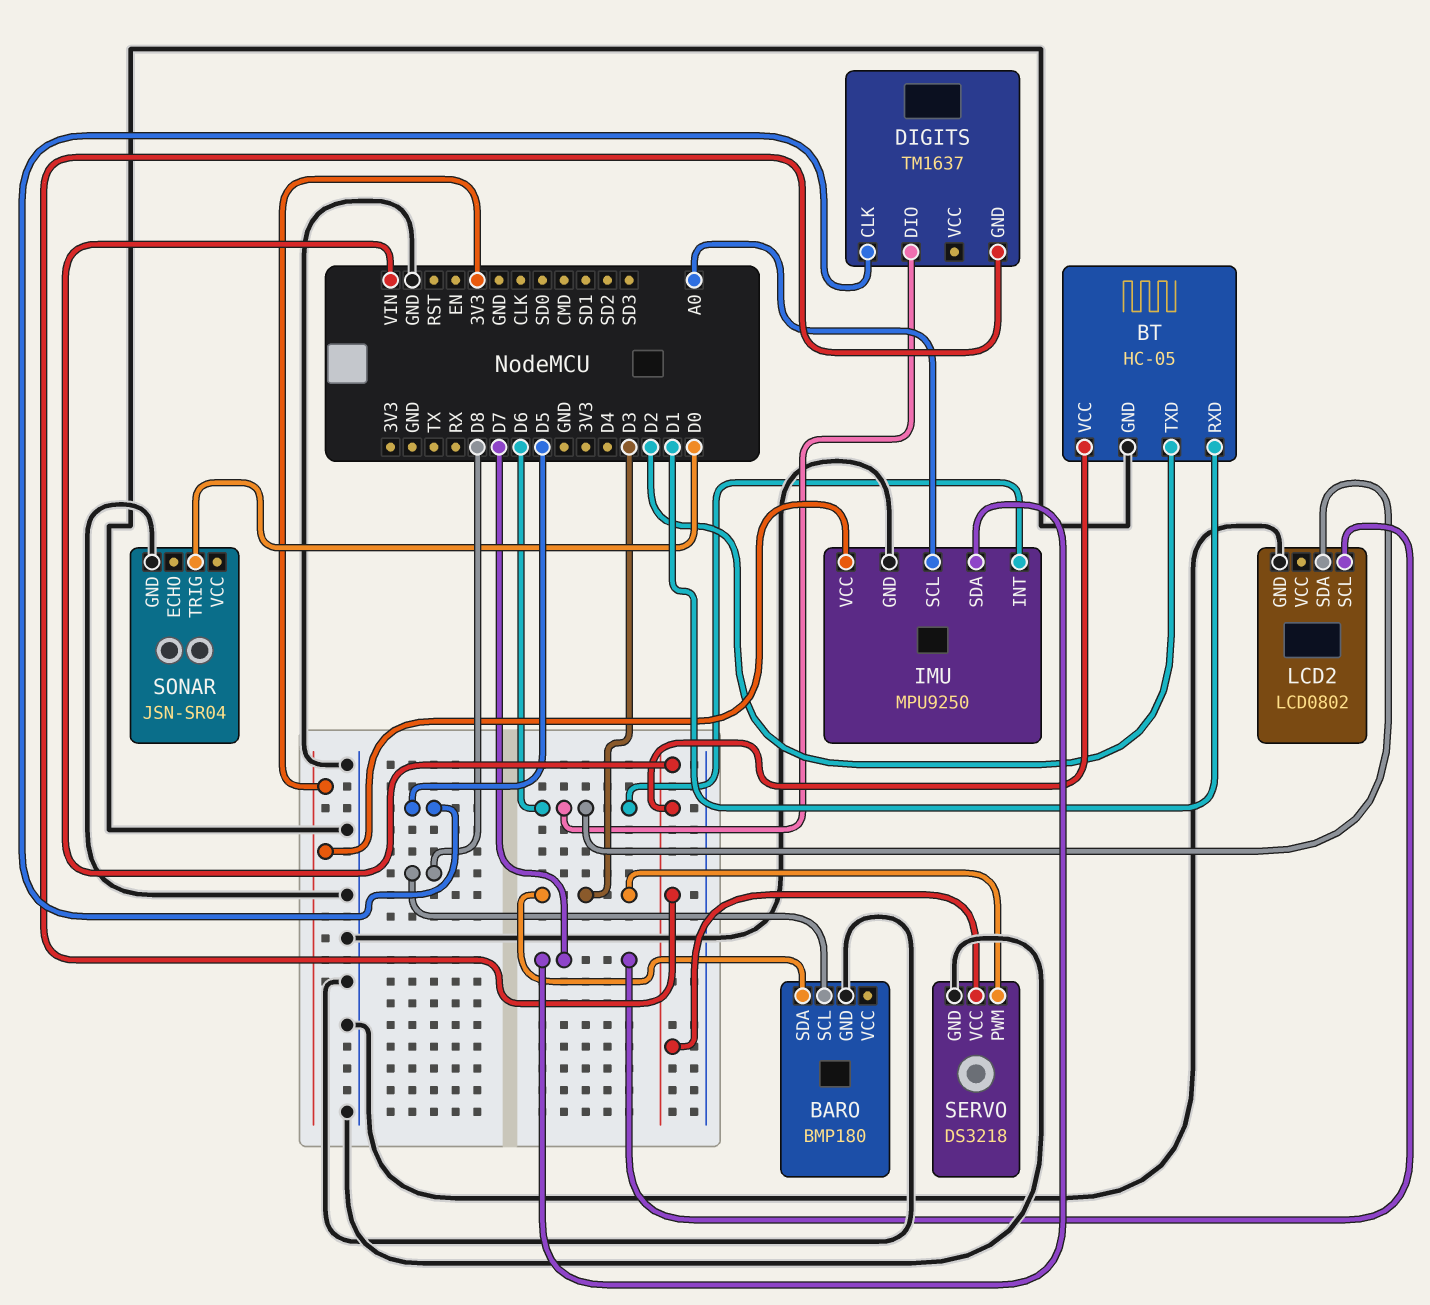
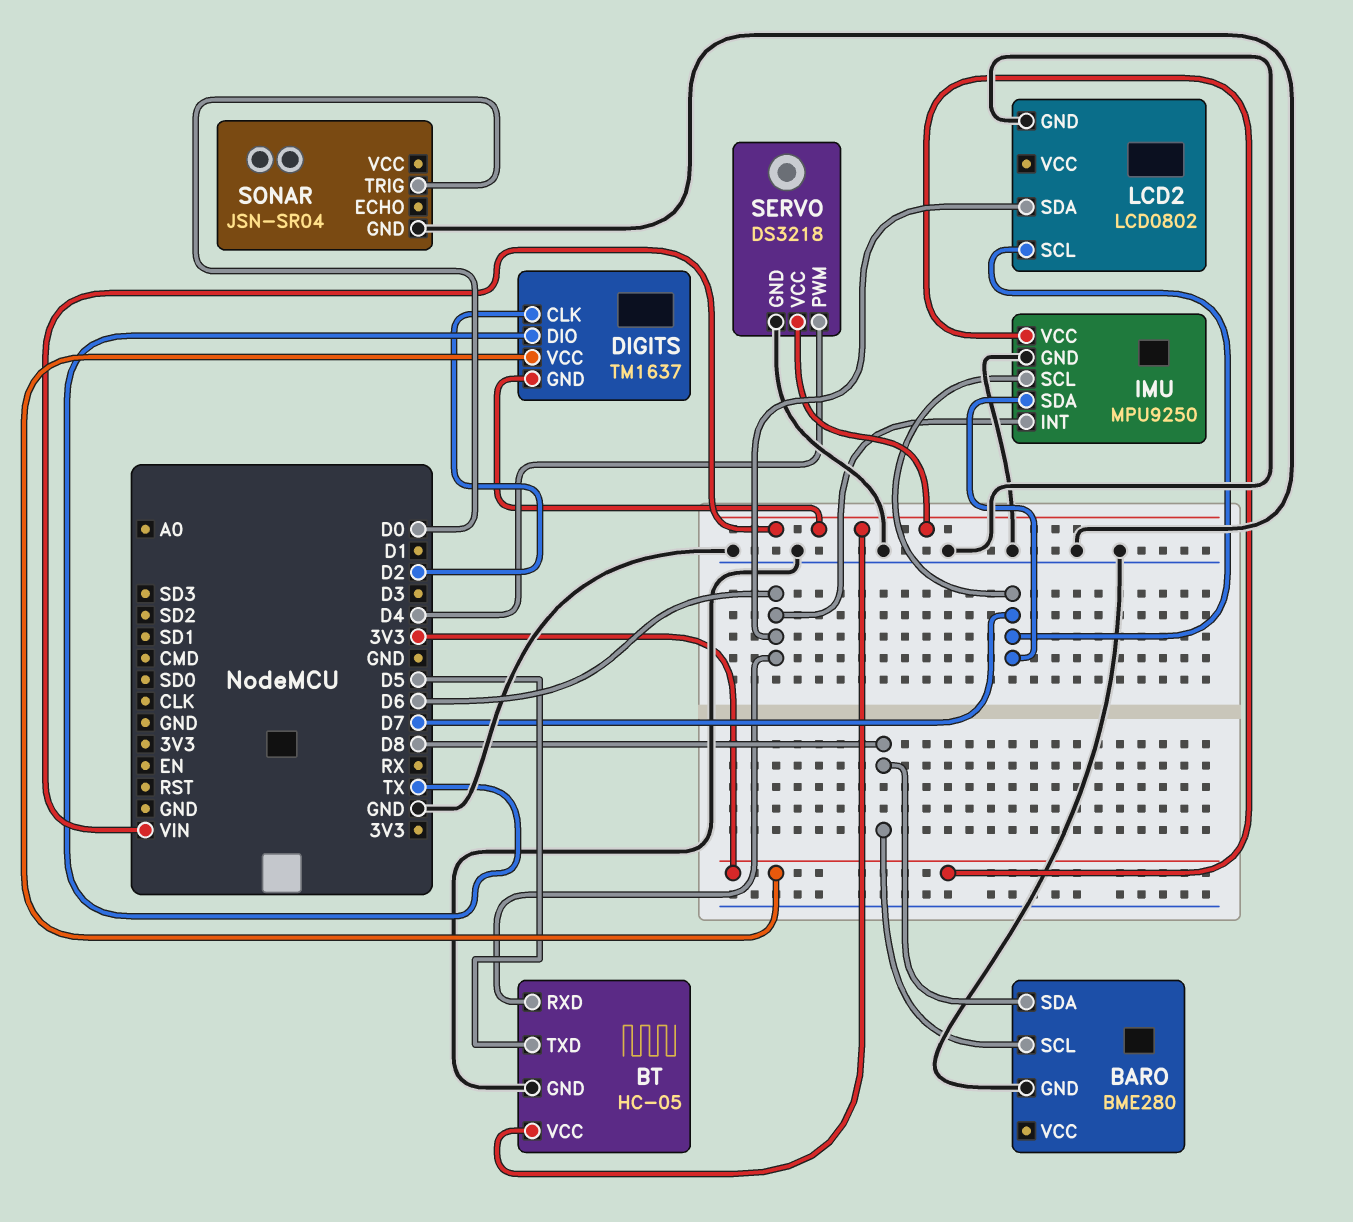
BARO: BMP180 -> BME280
BARO pin SDA: D3 -> D8
BT pin RXD: D1 -> D6
BT pin TXD: D2 -> D5
DIGITS pin CLK: D5 -> D2
DIGITS pin DIO: D6 -> TX
DIGITS pin VCC: none -> 3V3
IMU pin SCL: A0 -> D7
SERVO pin PWM: D3 -> D4

